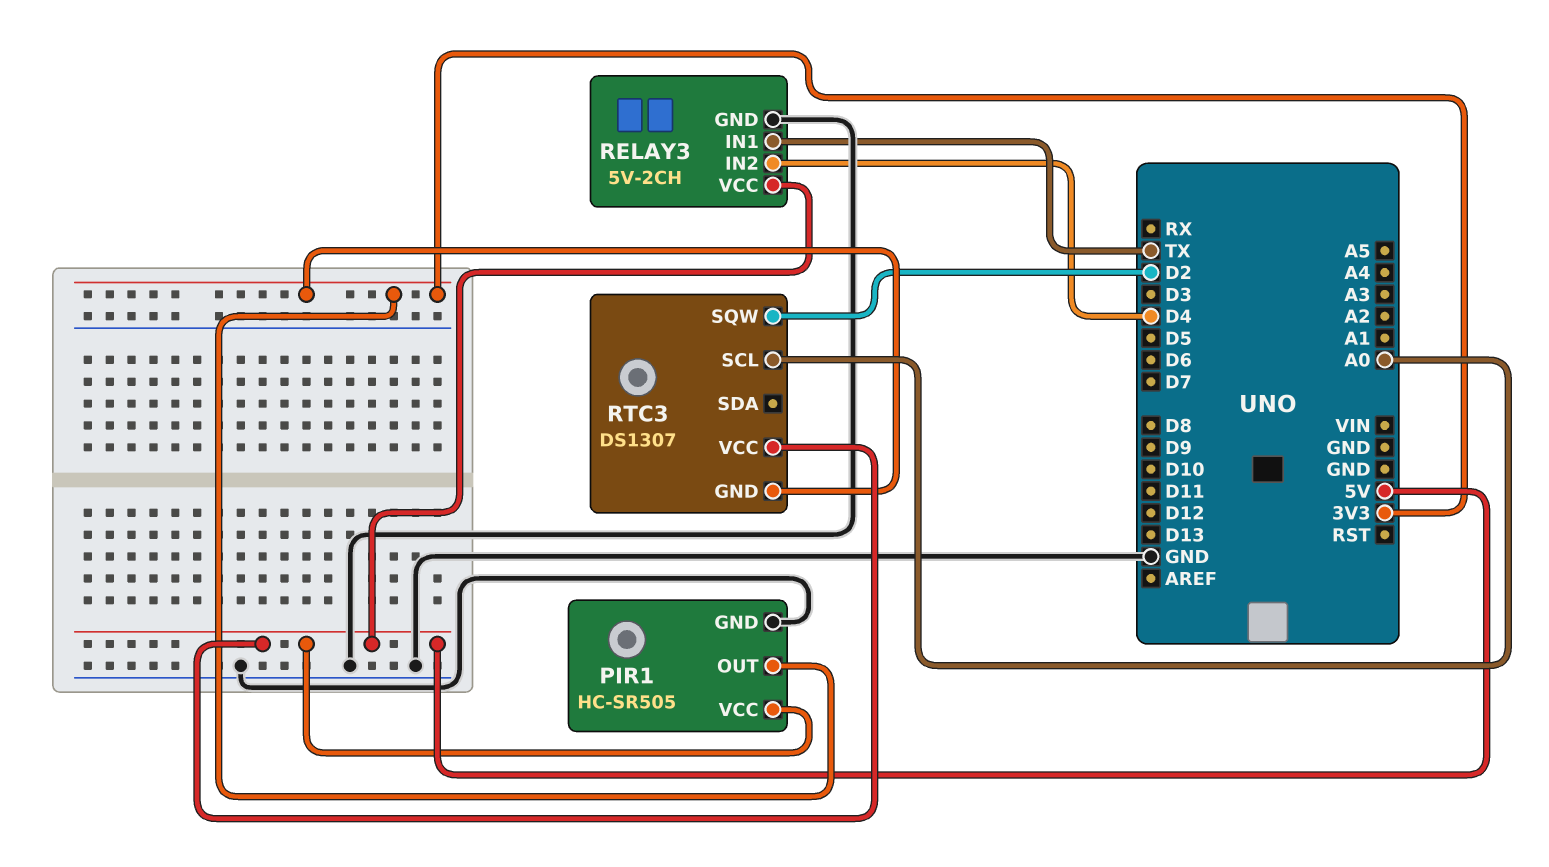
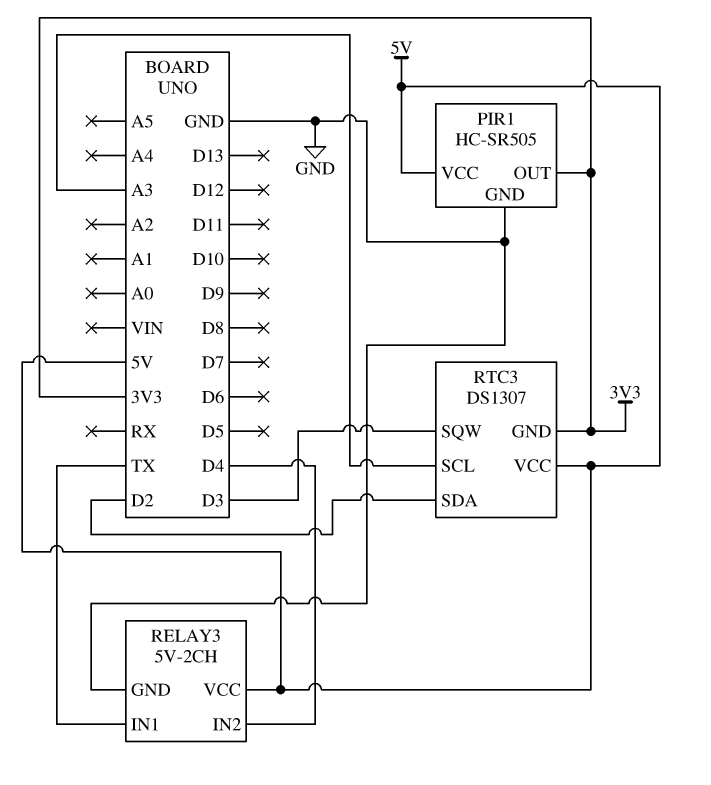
RTC3 pin SCL: A0 -> A3
RTC3 pin SDA: none -> D2
RTC3 pin SQW: D2 -> D3

